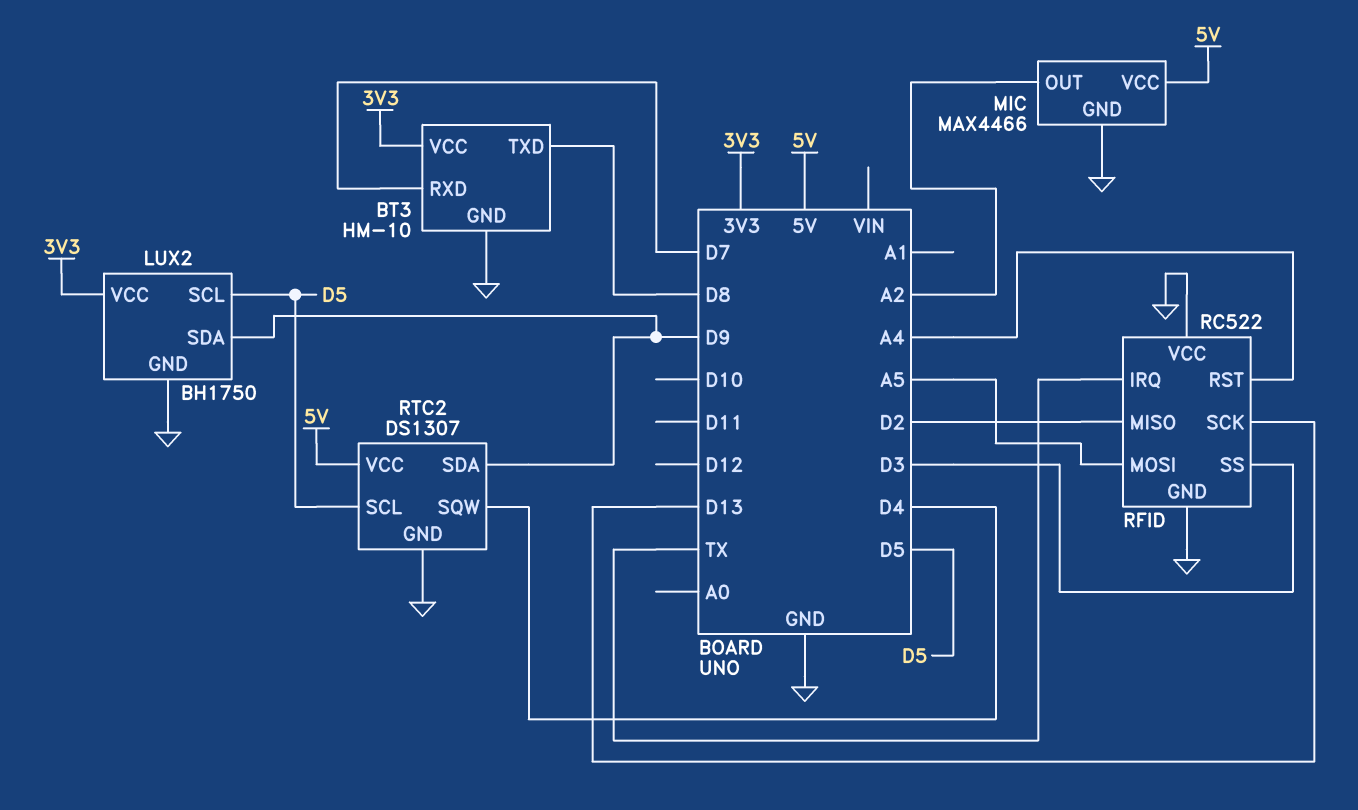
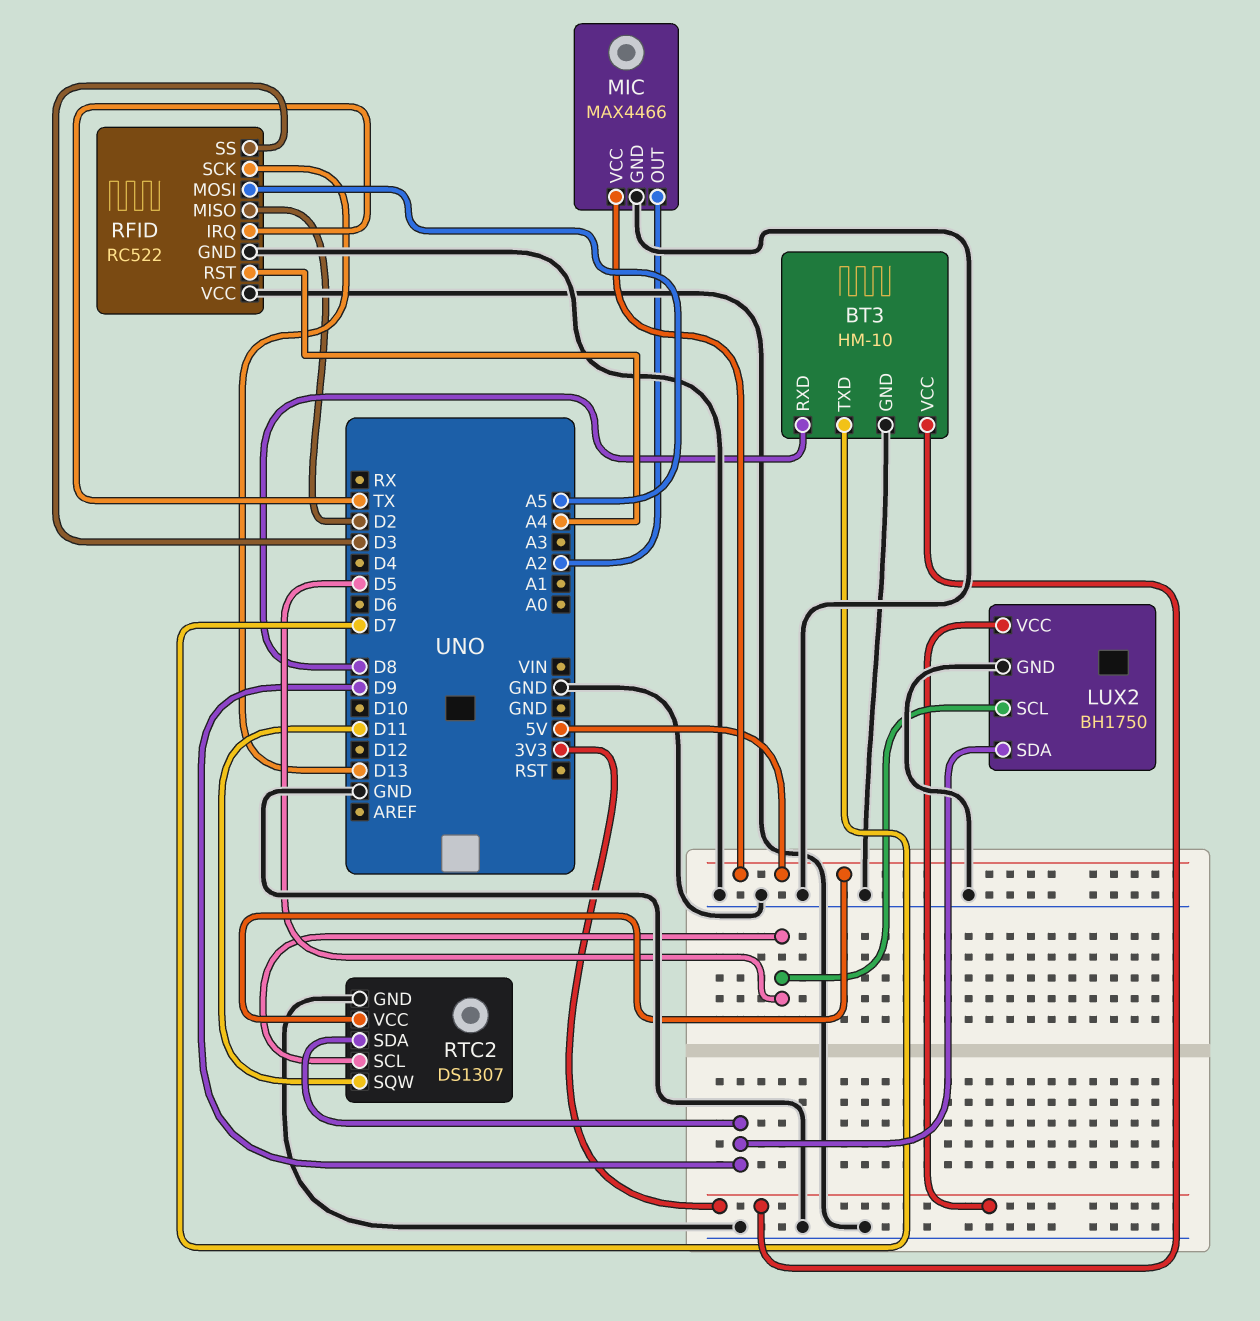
BT3 pin RXD: D7 -> D8
BT3 pin TXD: D8 -> D7
RTC2 pin SQW: D4 -> D11

